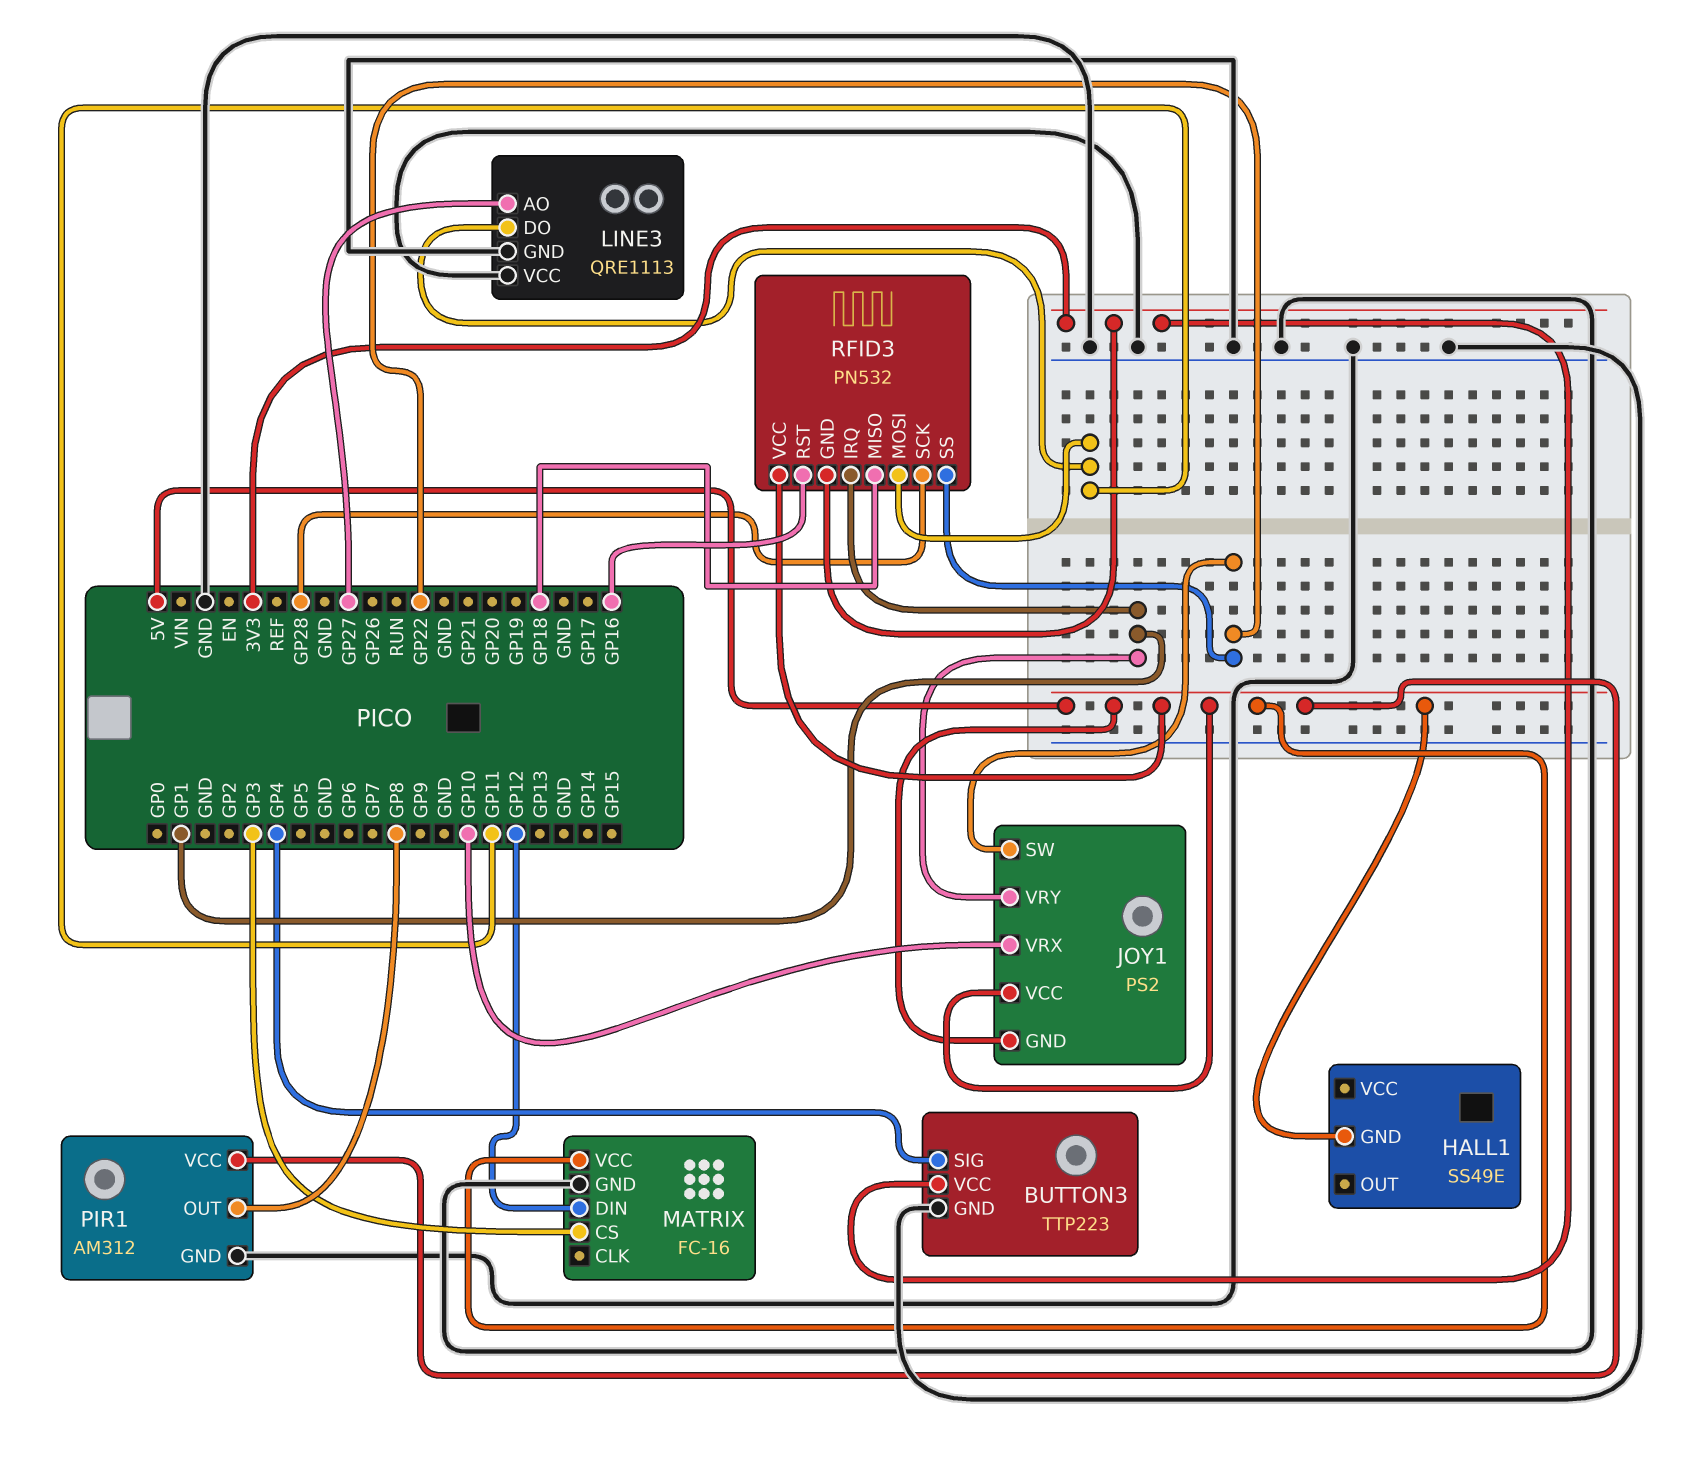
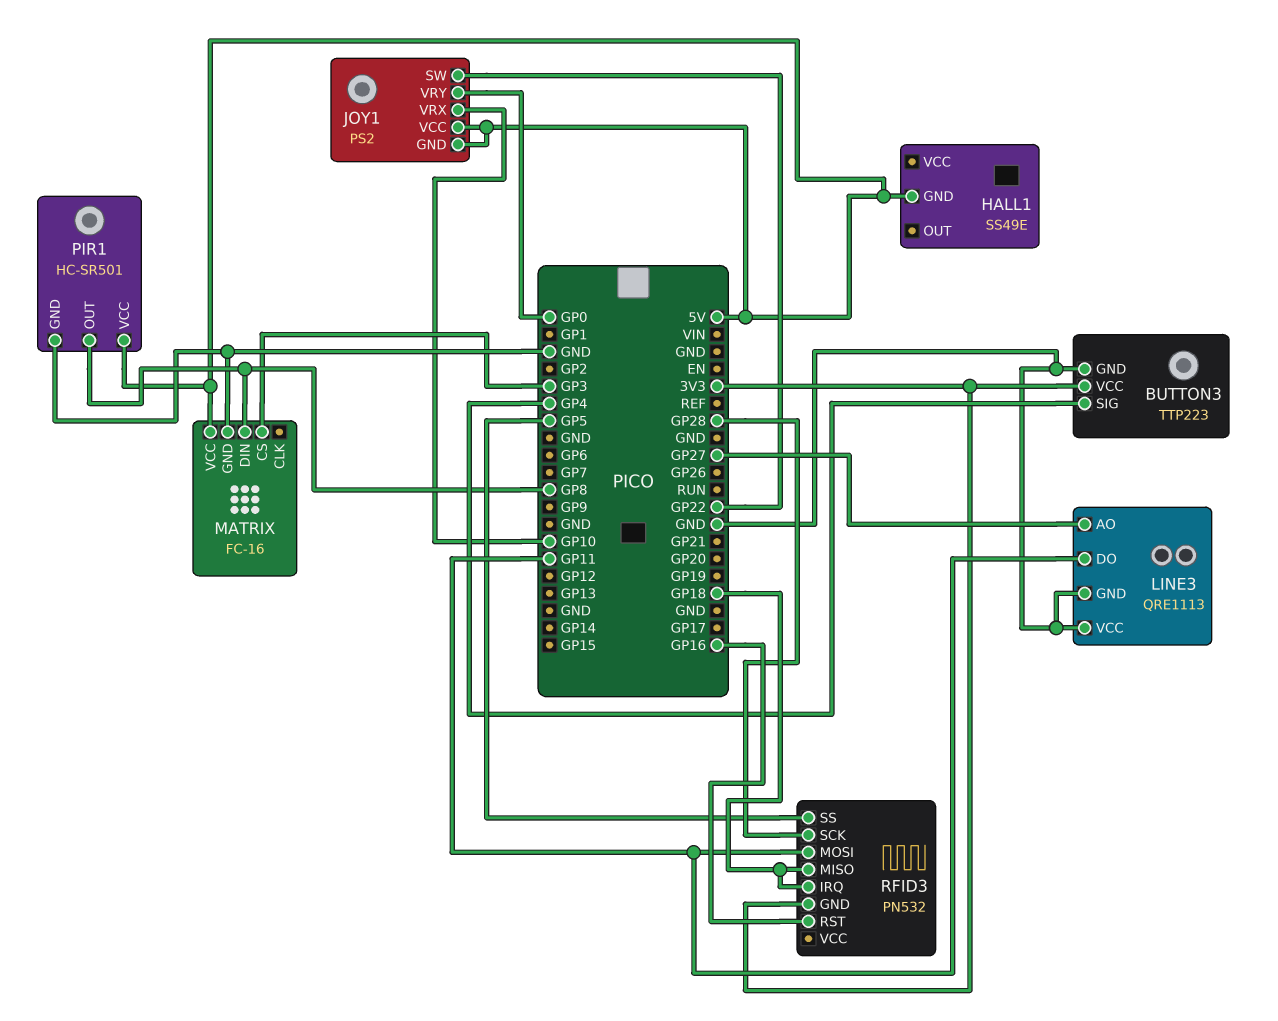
JOY1 pin VRY: GP1 -> GP0
MATRIX pin DIN: GP12 -> GP8
PIR1: AM312 -> HC-SR501
RFID3 pin IRQ: GP1 -> GP18
RFID3 pin SS: GP22 -> GP5
RFID3 pin VCC: 5V -> none

